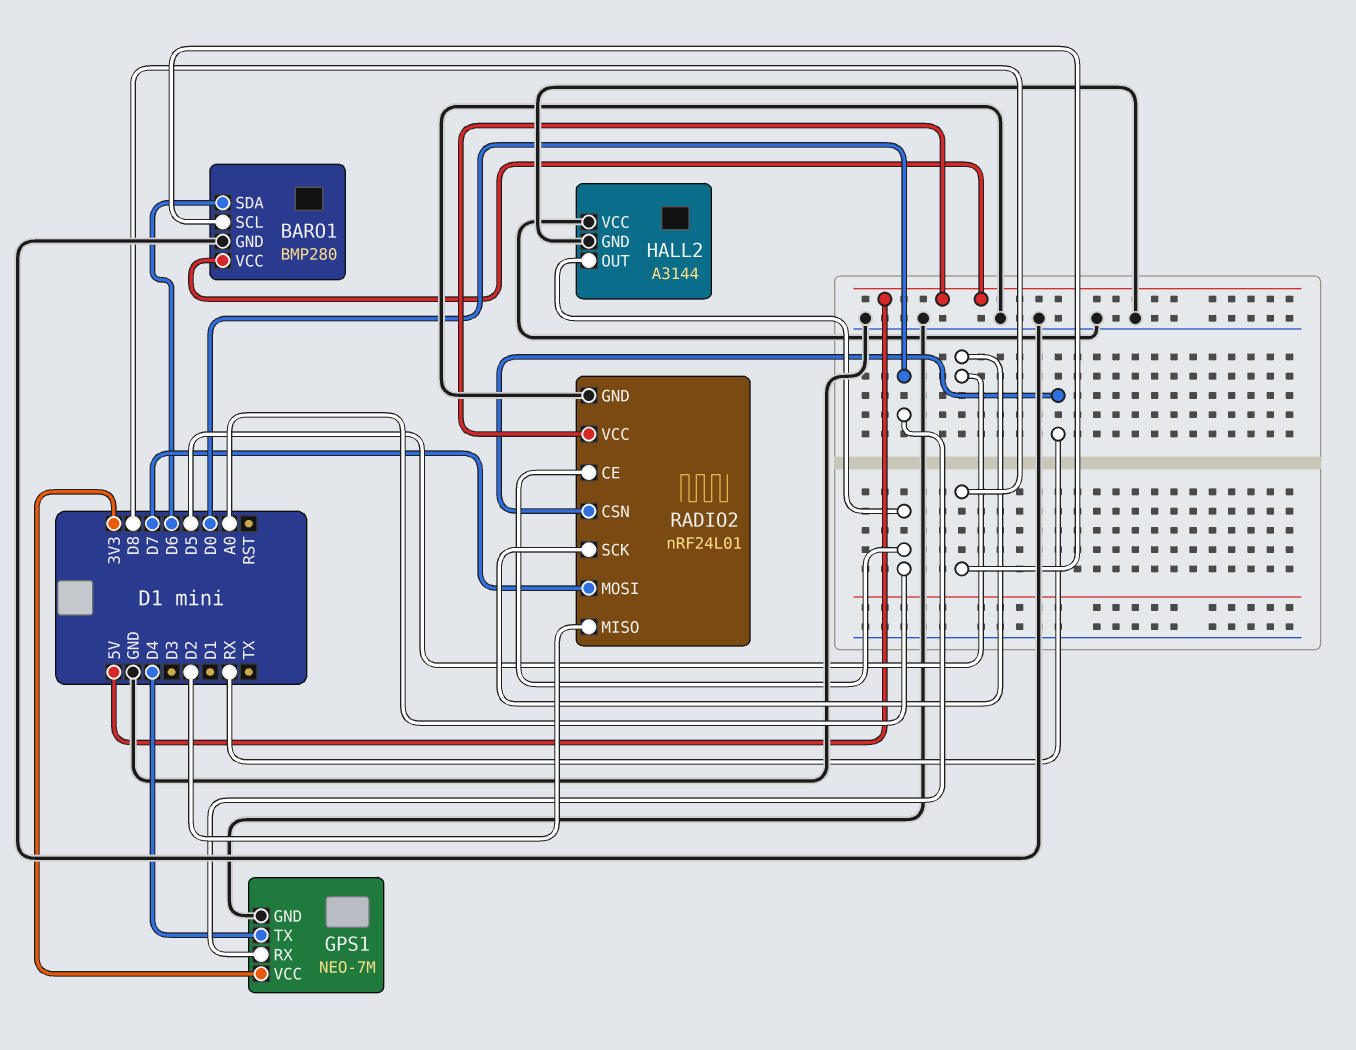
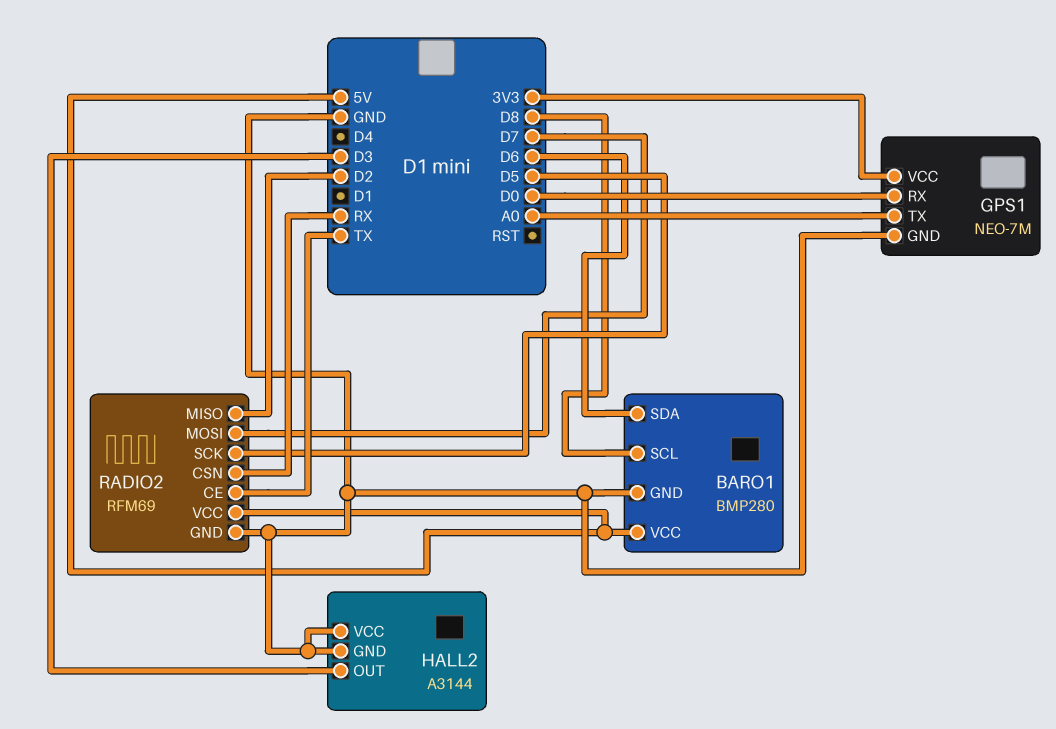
GPS1 pin TX: D4 -> A0
HALL2 pin OUT: A0 -> D3
RADIO2: nRF24L01 -> RFM69
RADIO2 pin CE: A0 -> TX

